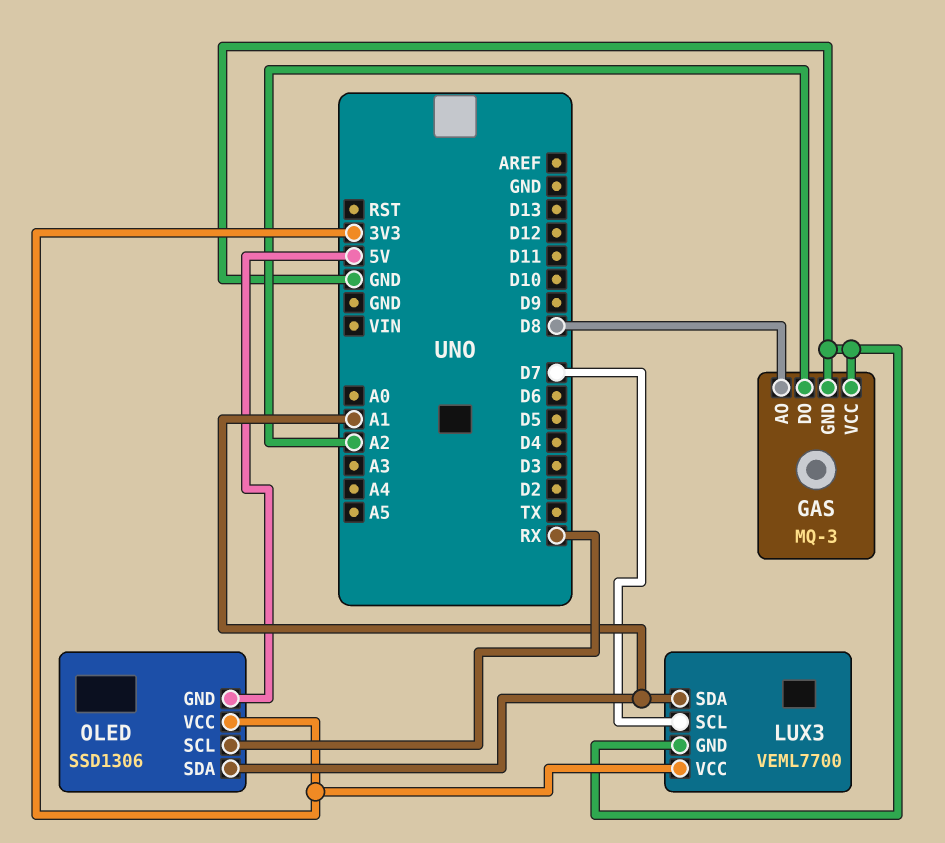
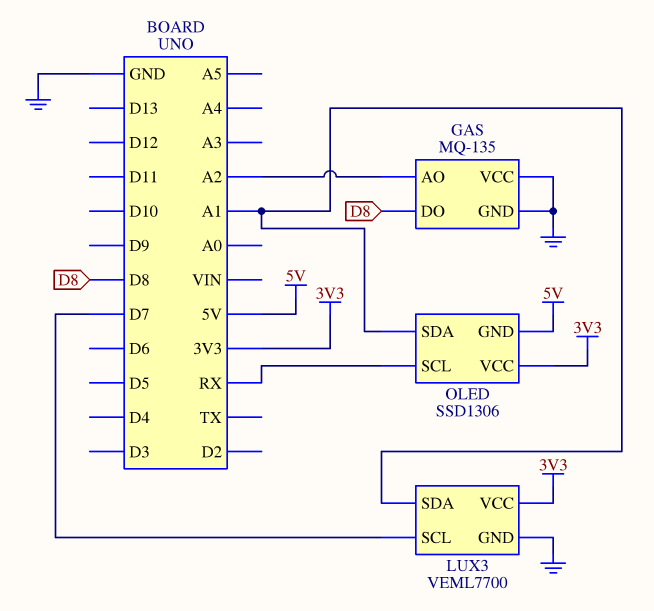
GAS: MQ-3 -> MQ-135
GAS pin AO: D8 -> A2
GAS pin DO: A2 -> D8

